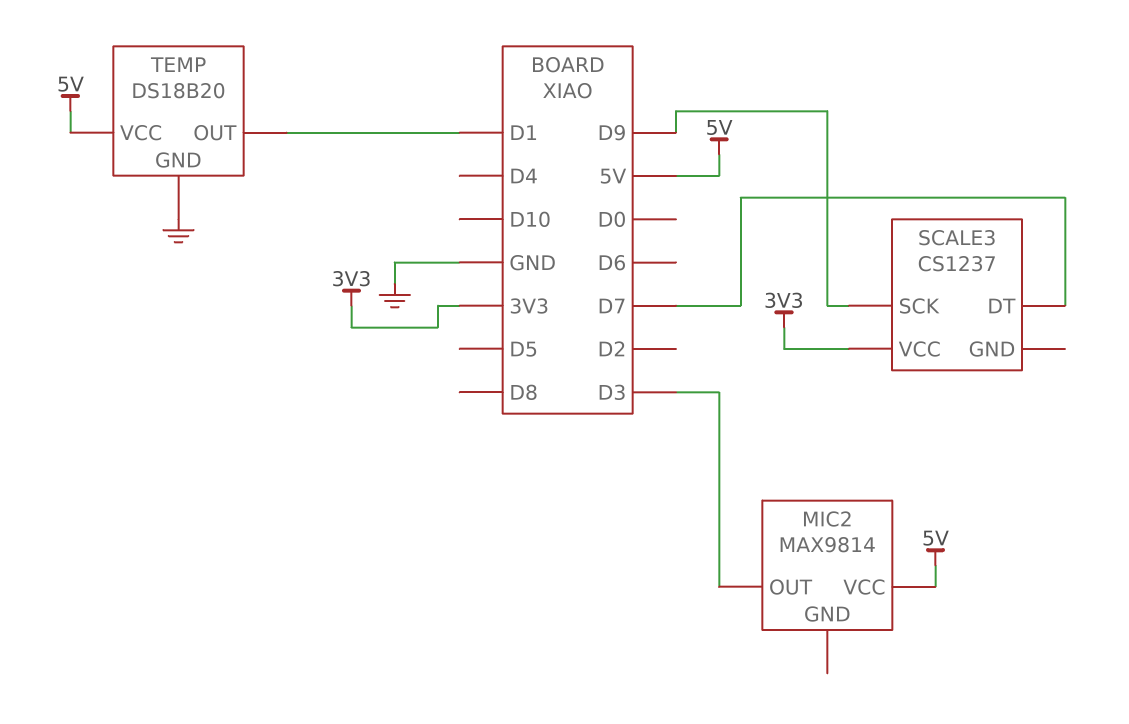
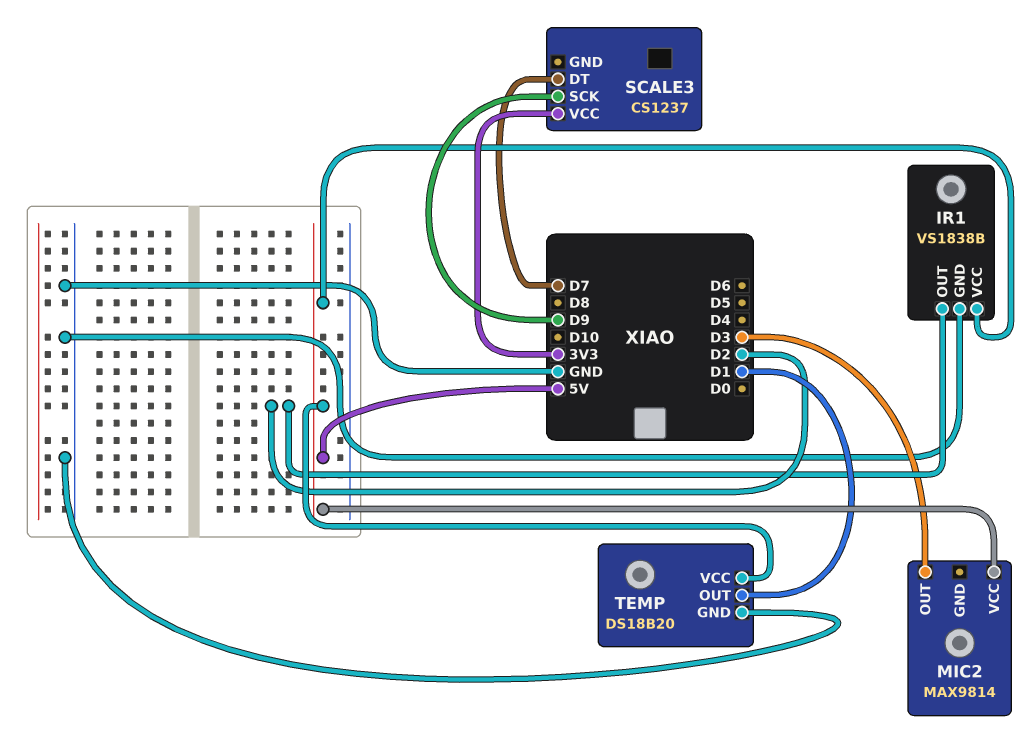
IR1: none -> VS1838B
IR1 pin GND: none -> GND
IR1 pin OUT: none -> D2
IR1 pin VCC: none -> 5V

